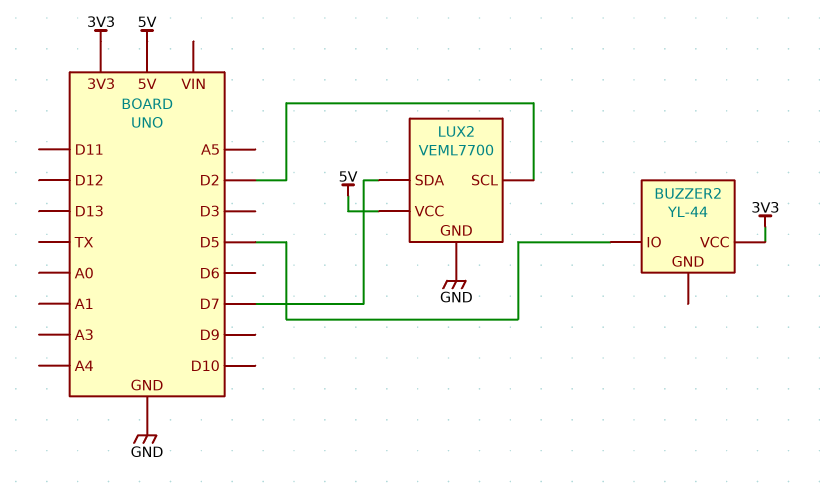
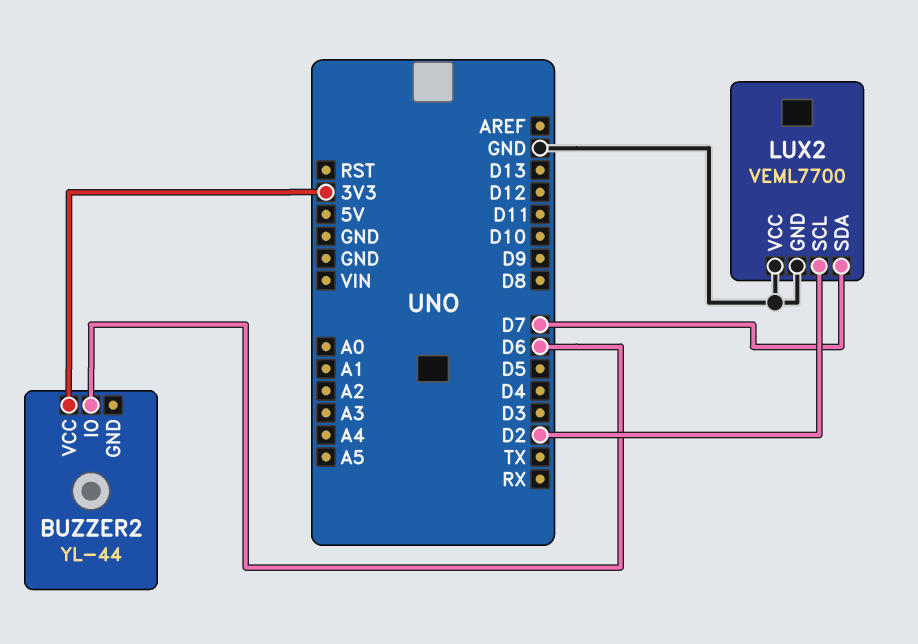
BUZZER2 pin IO: D5 -> D6
LUX2 pin VCC: 5V -> GND

